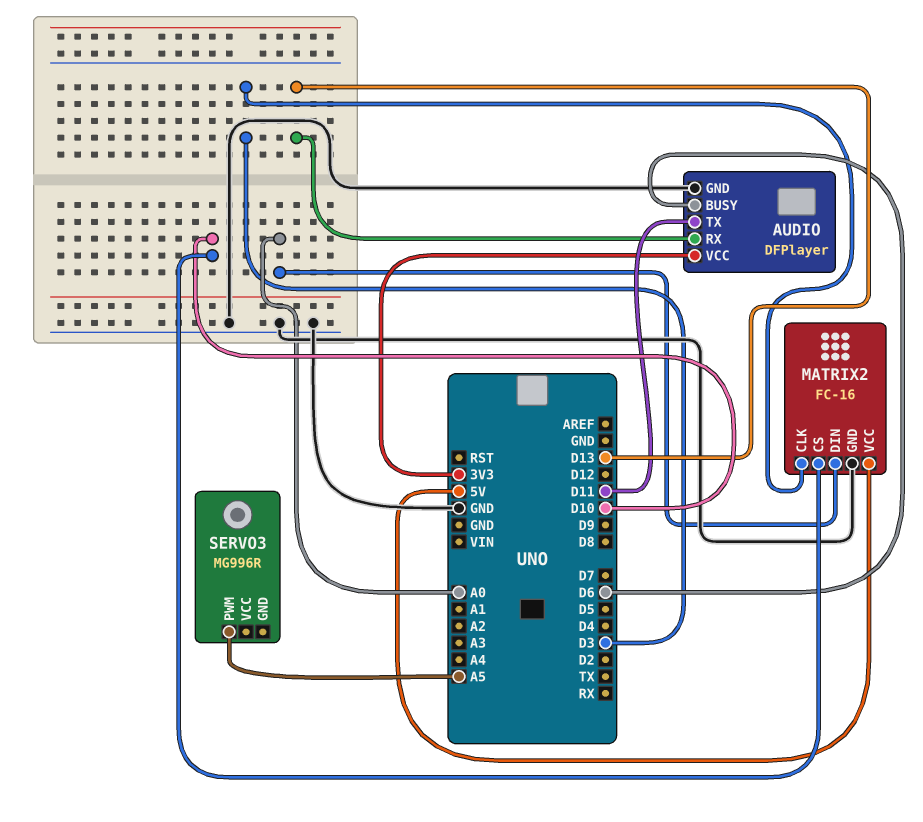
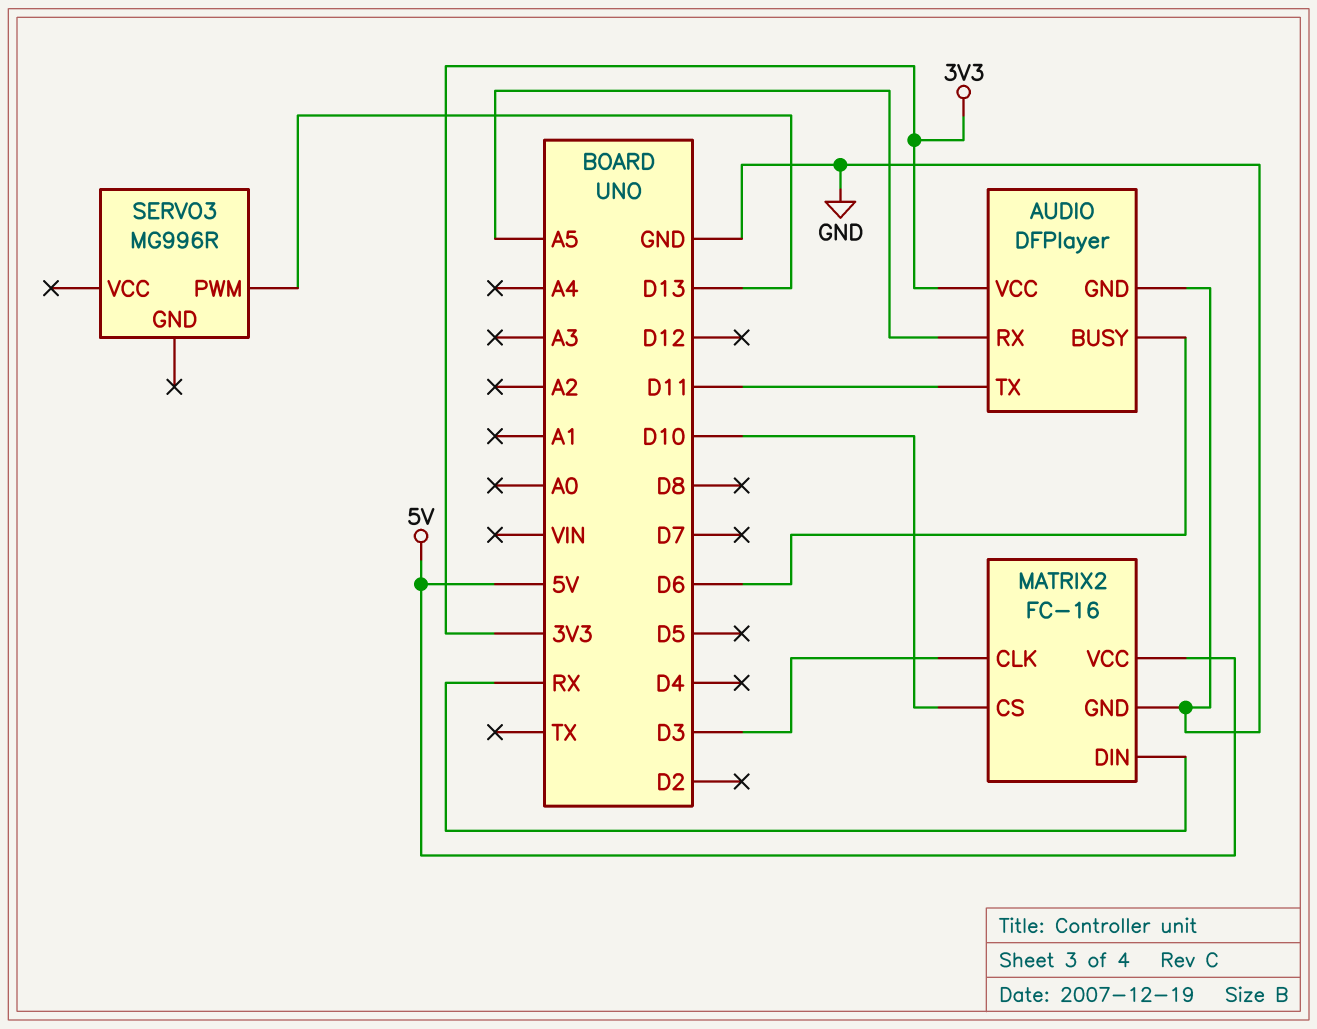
AUDIO pin RX: D13 -> A5
MATRIX2 pin DIN: A0 -> RX
SERVO3 pin PWM: A5 -> D13

